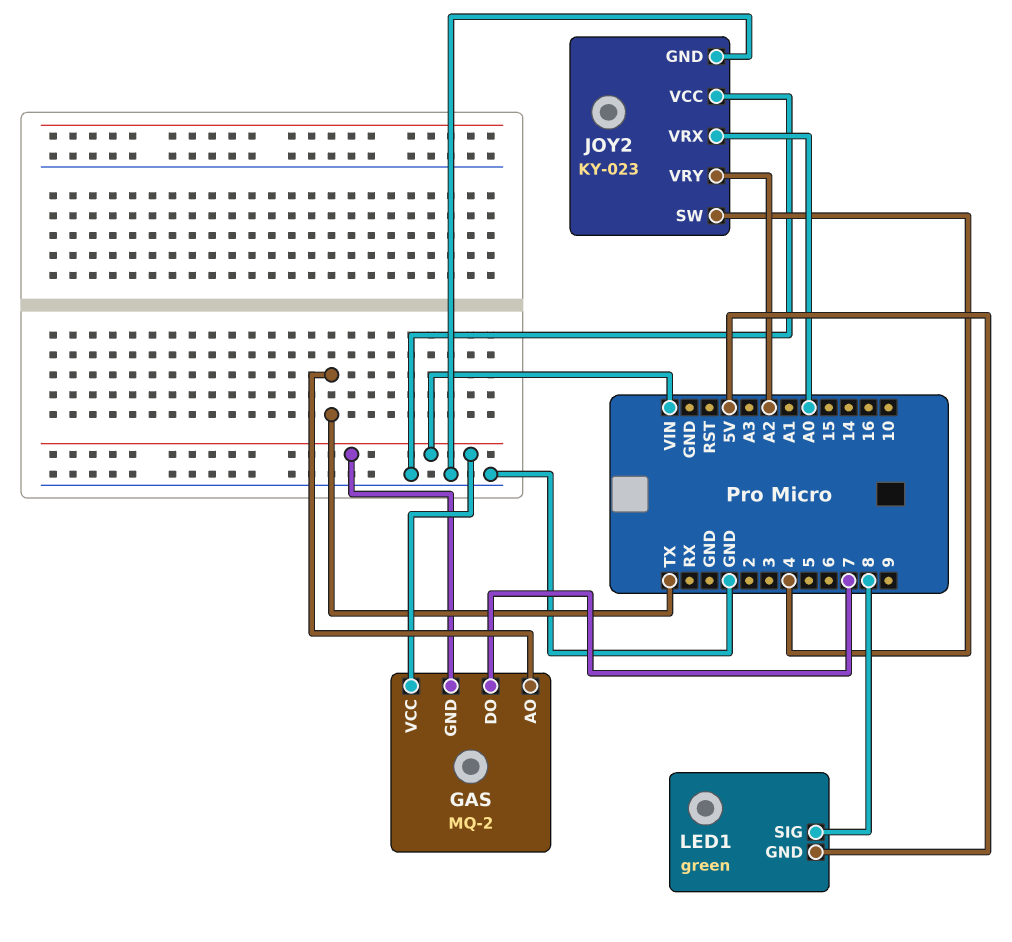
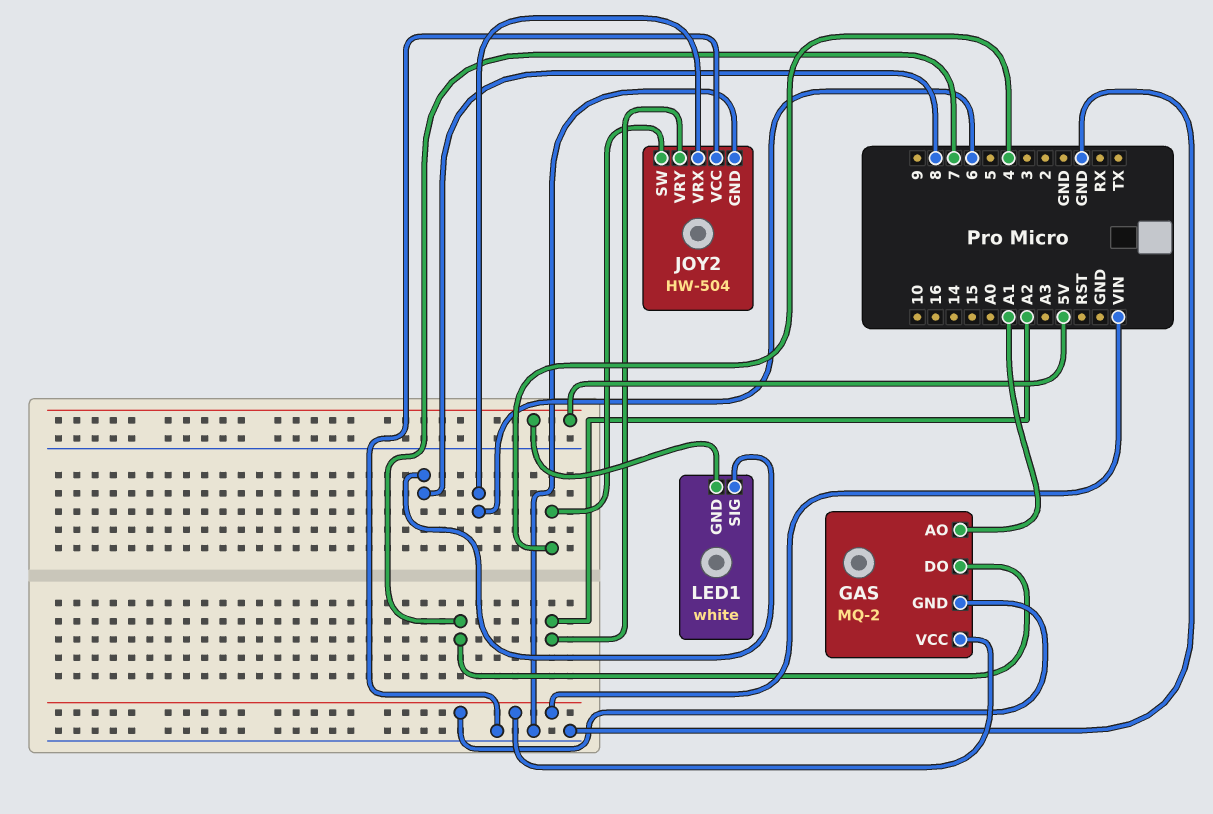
GAS pin AO: TX -> A1
JOY2: KY-023 -> HW-504
JOY2 pin VRX: A0 -> 6
LED1: green -> white

